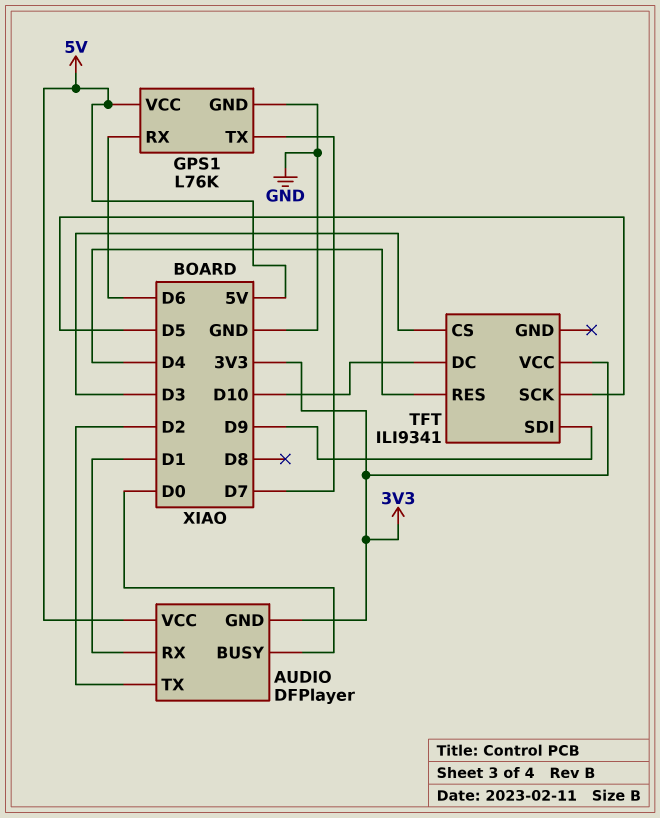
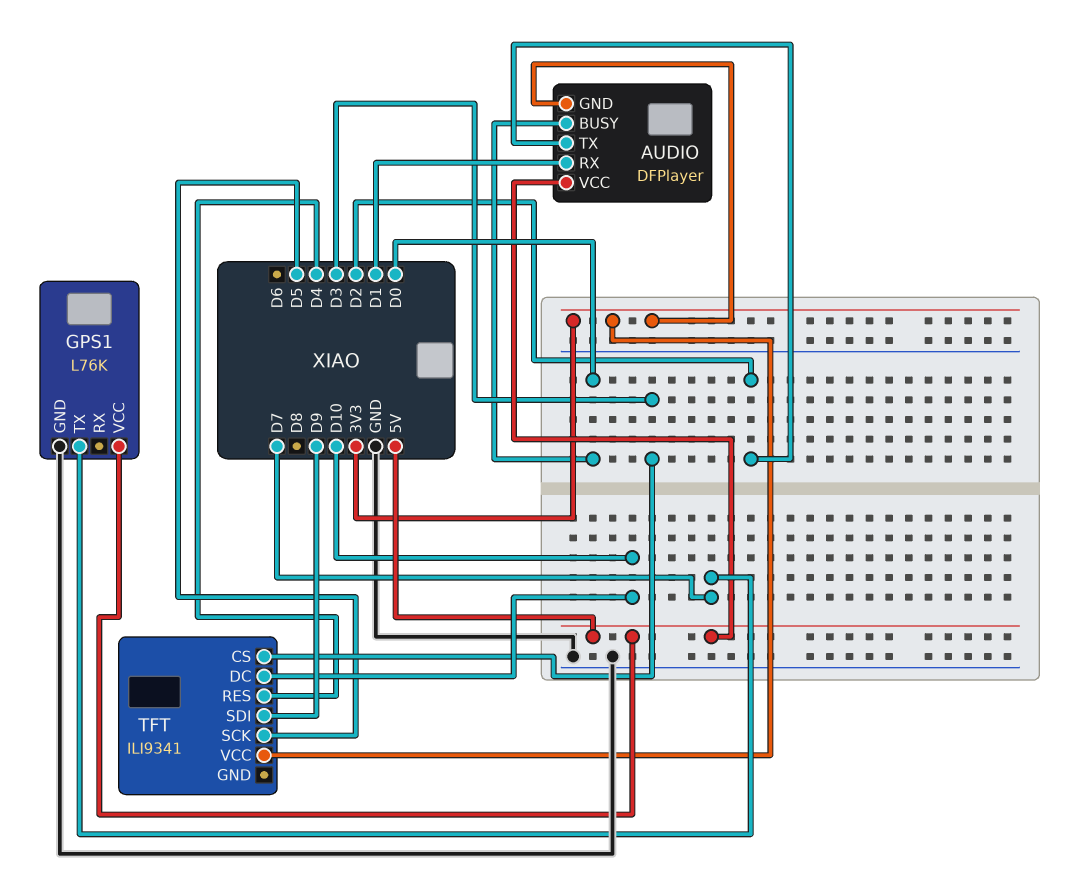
GPS1 pin RX: D6 -> none

